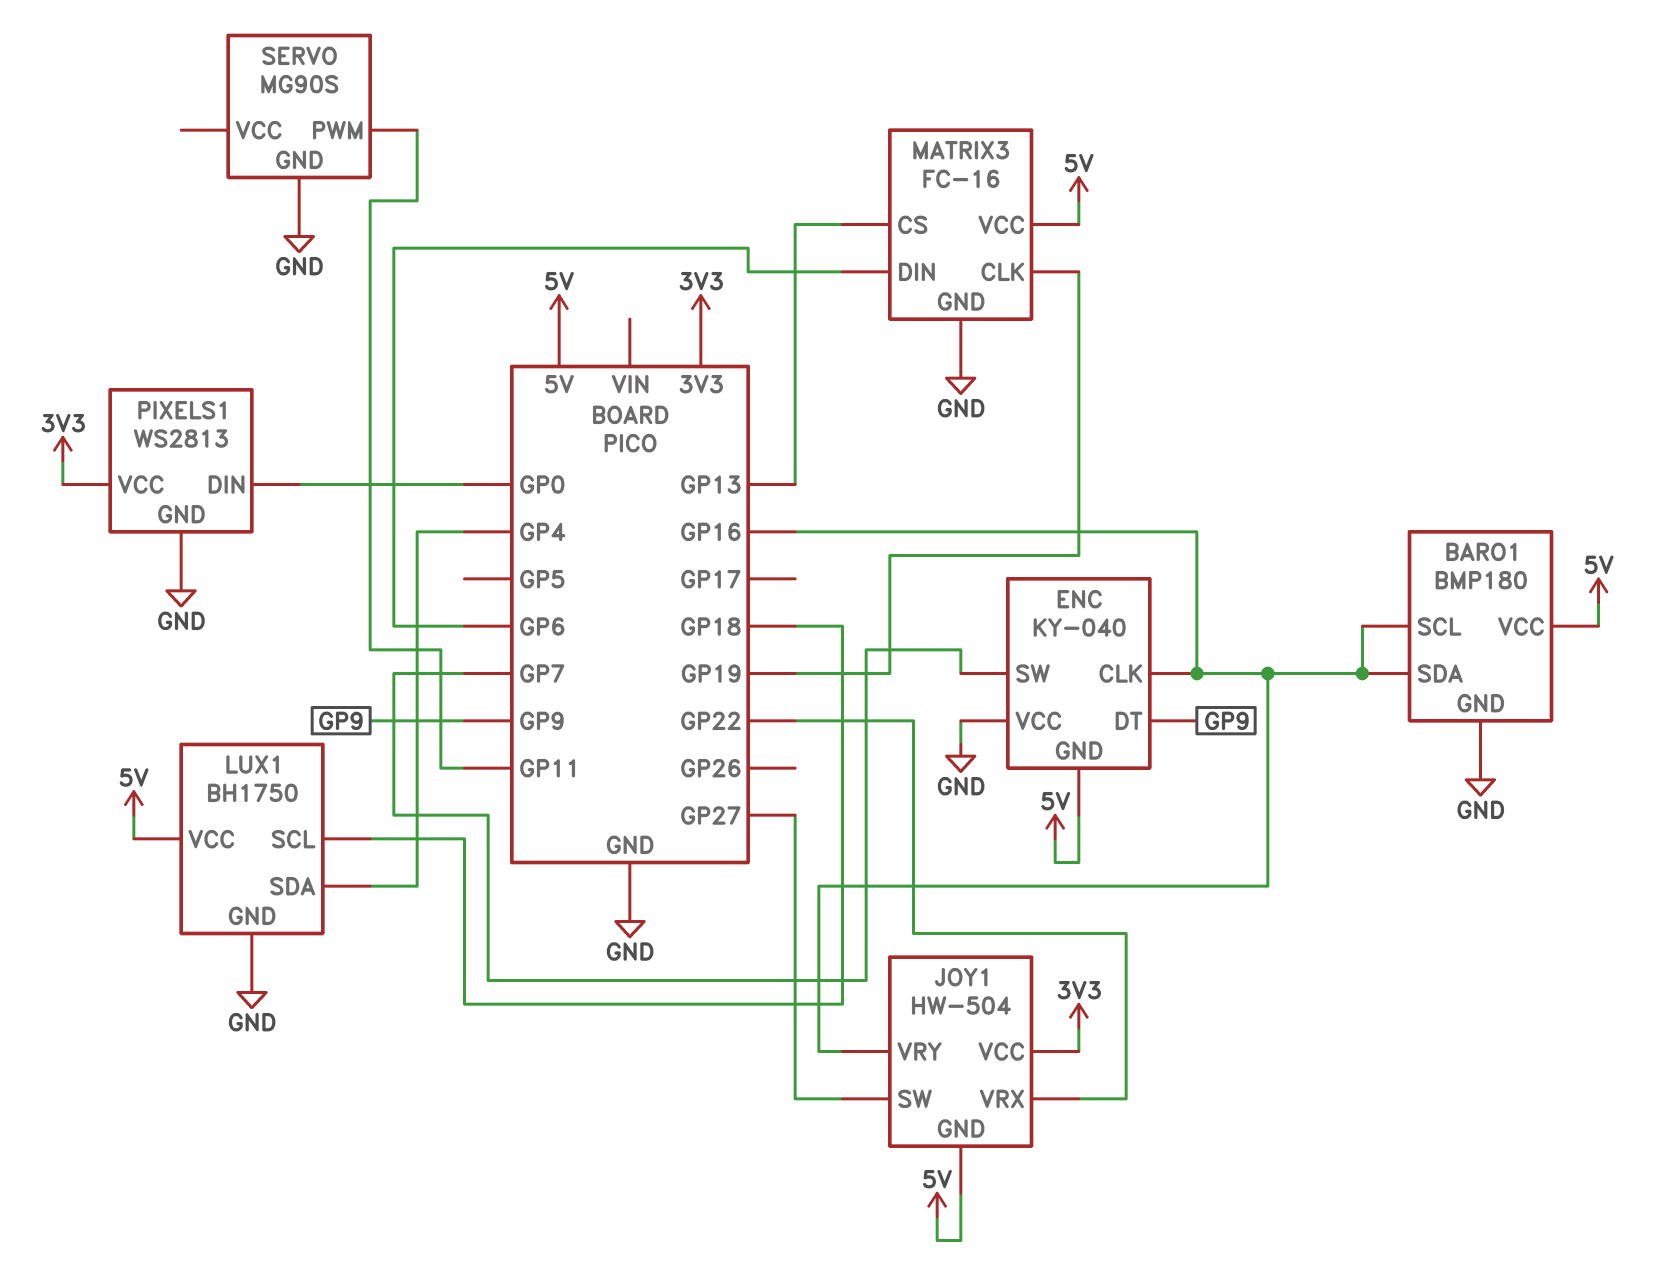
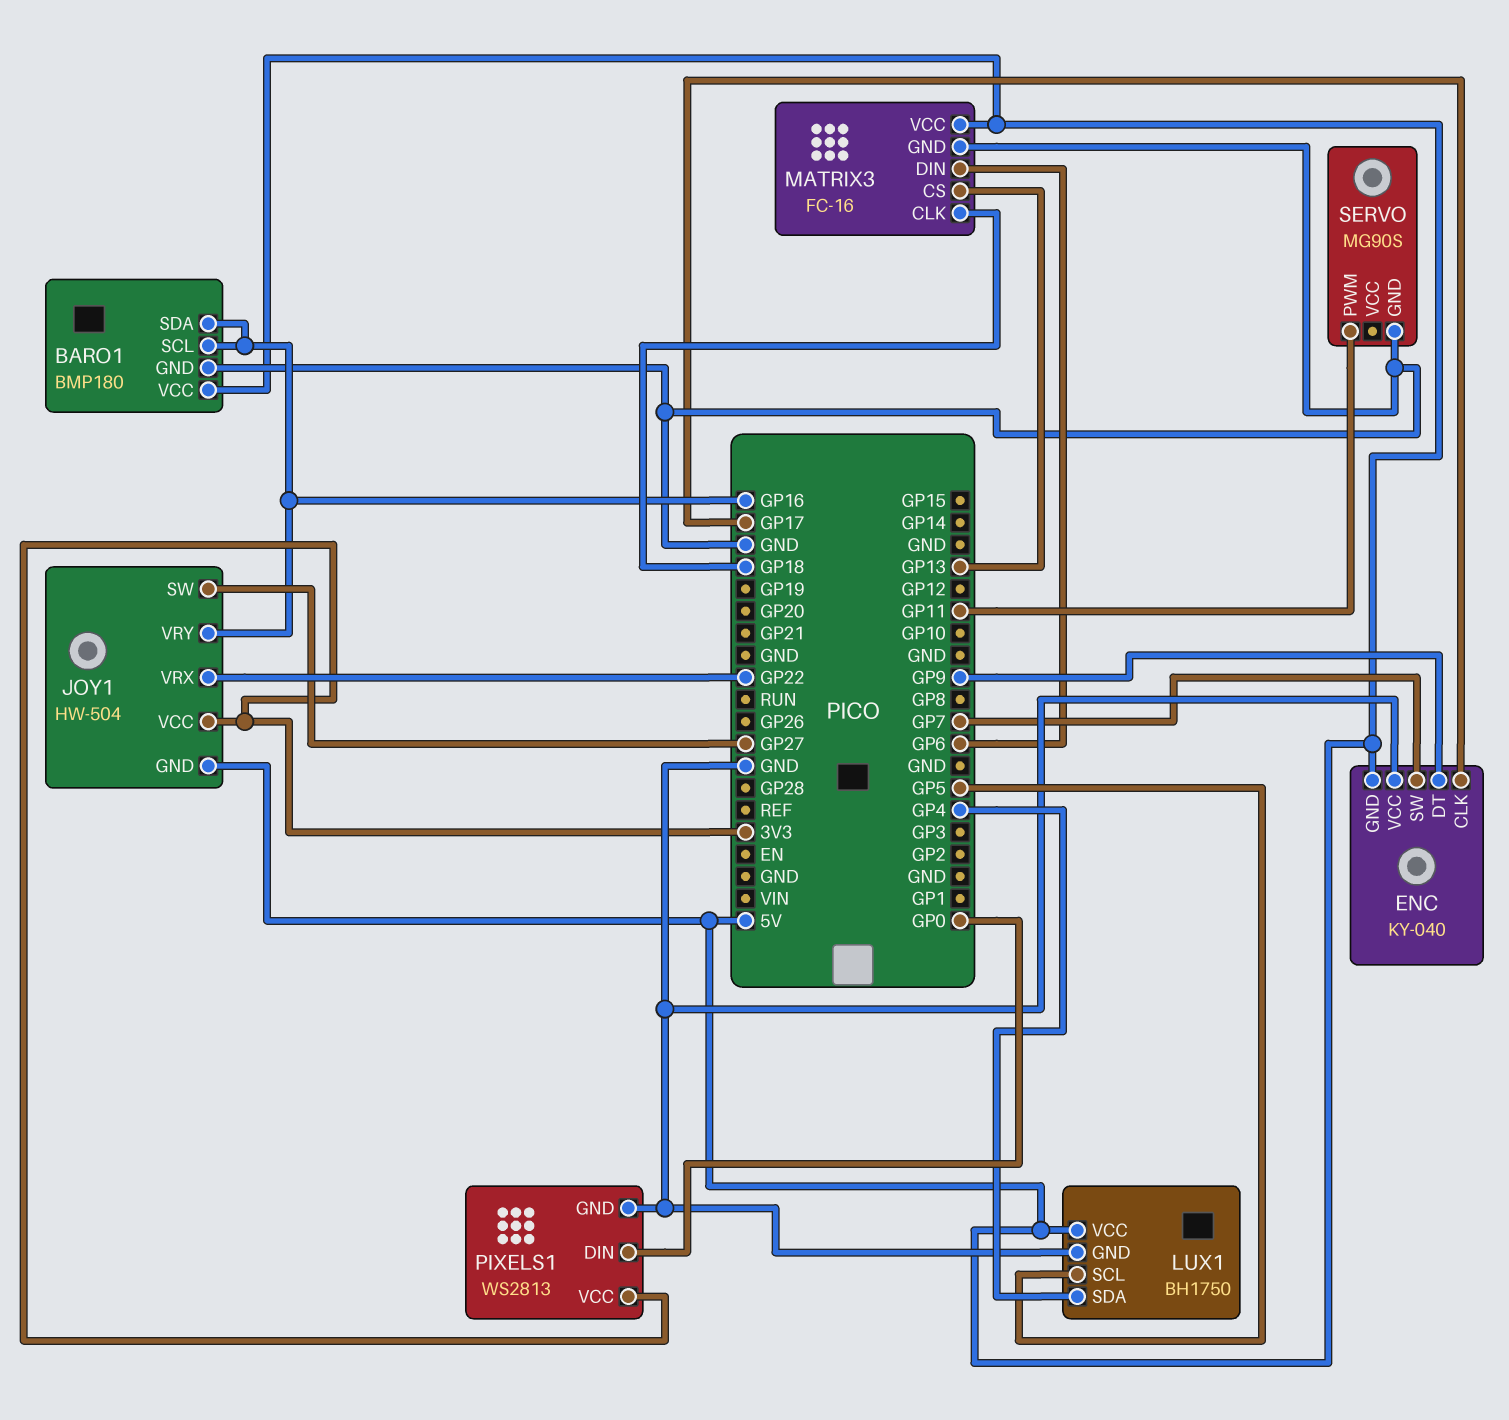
ENC pin CLK: GP16 -> GP17
LUX1 pin SCL: GP18 -> GP5
MATRIX3 pin CLK: GP19 -> GP18

